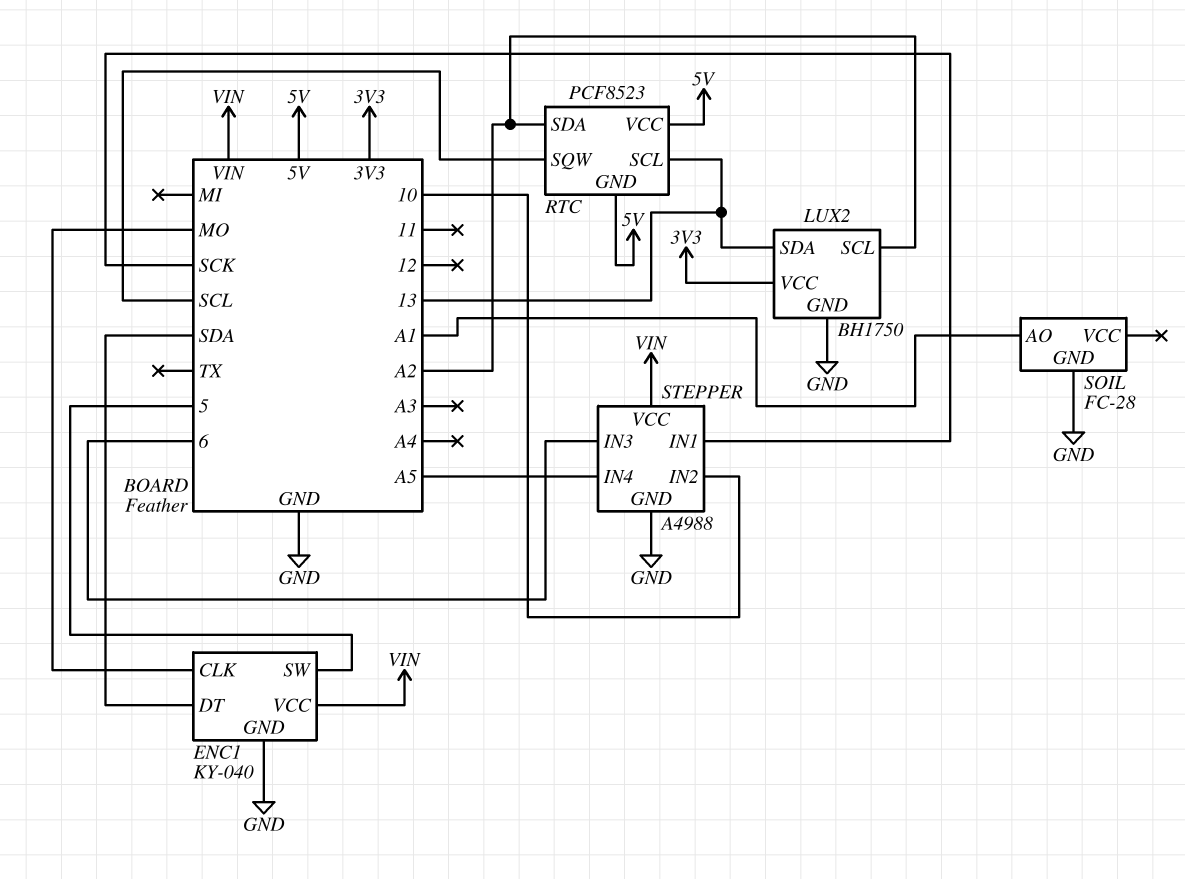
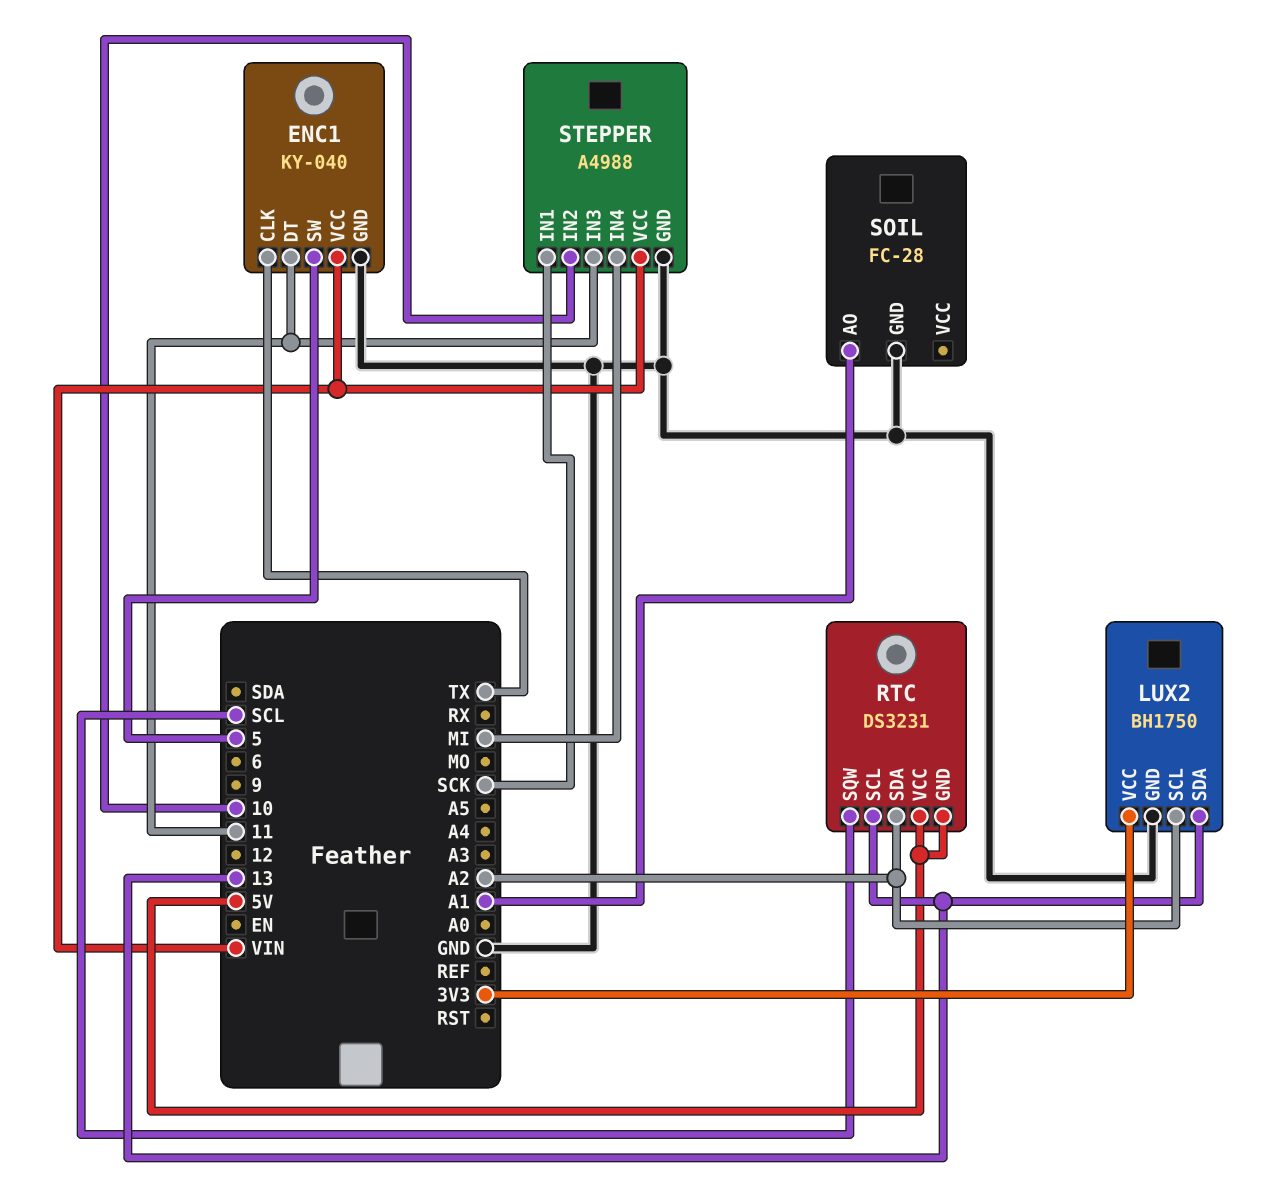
ENC1 pin CLK: MO -> TX
ENC1 pin DT: SDA -> 11
RTC: PCF8523 -> DS3231
STEPPER pin IN3: 6 -> 11
STEPPER pin IN4: A5 -> MI

